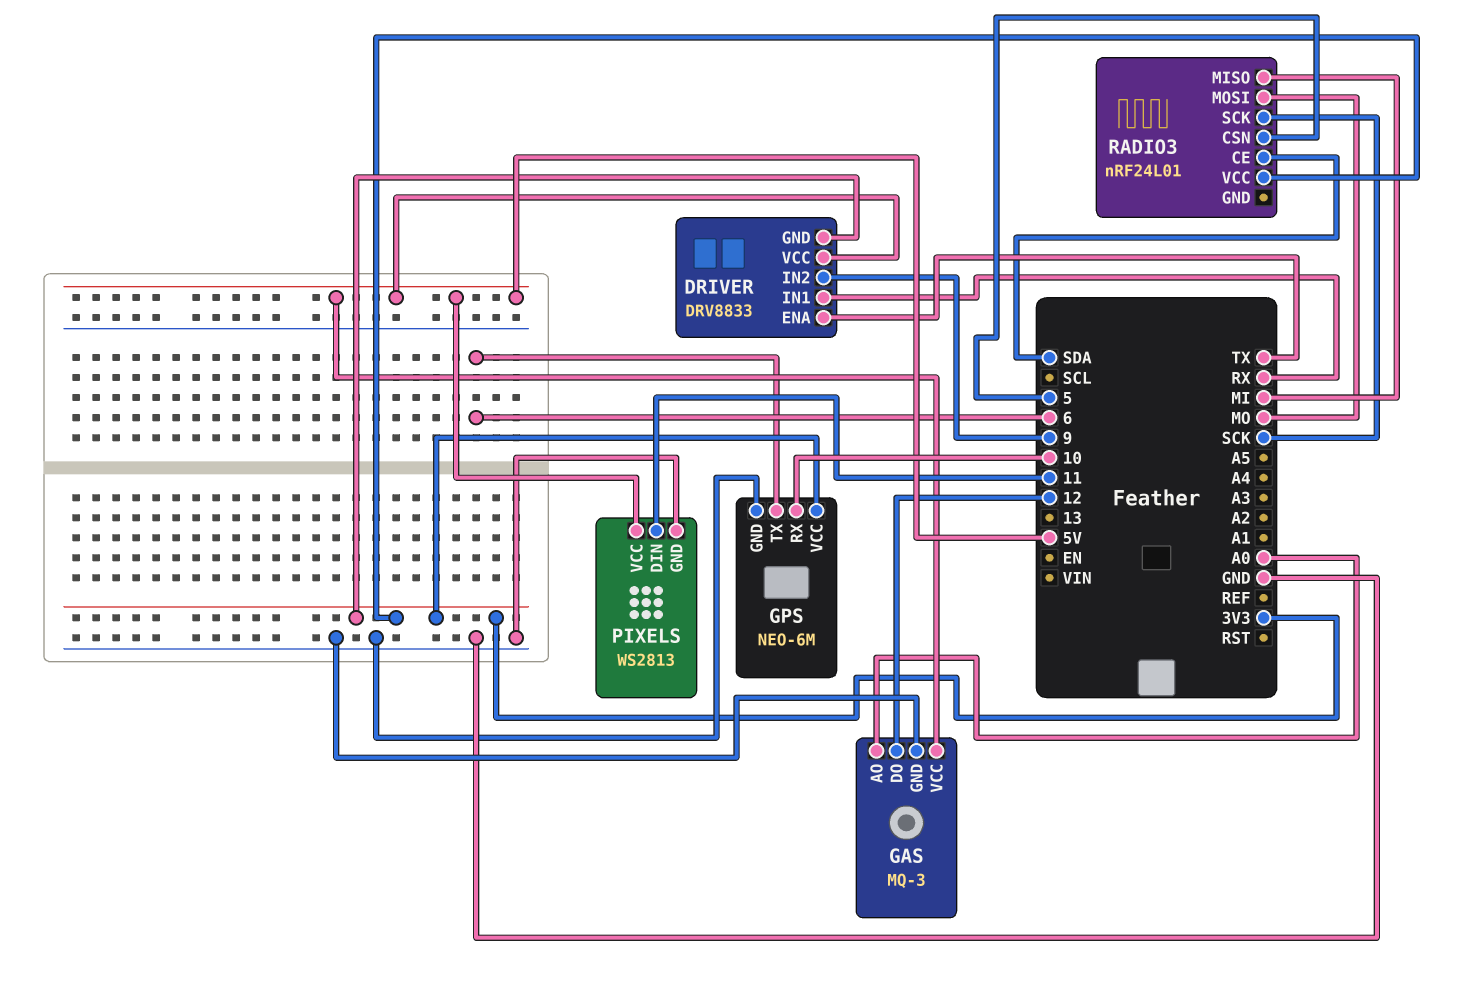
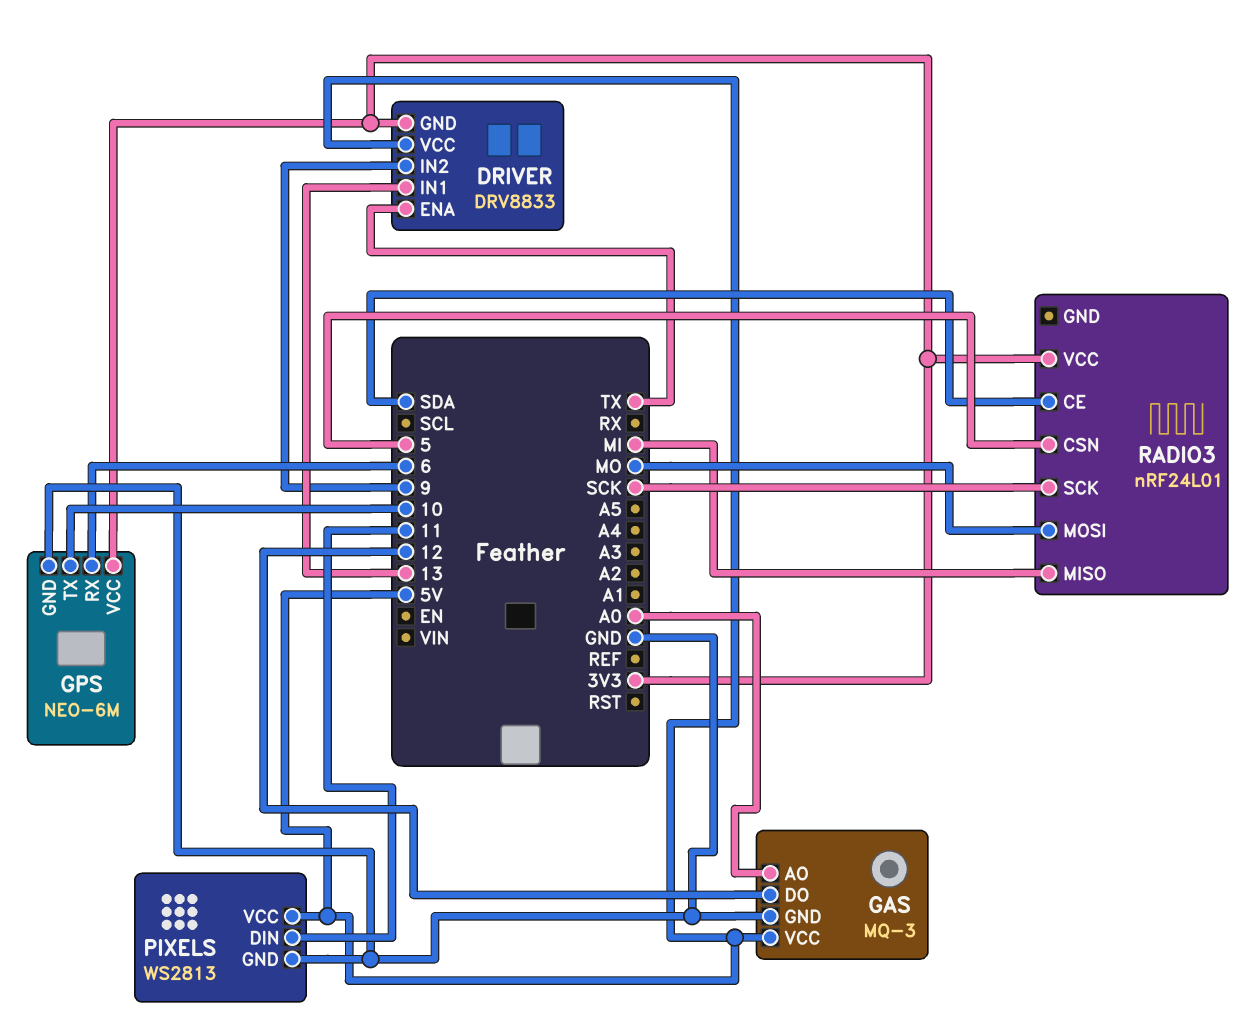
DRIVER pin IN1: RX -> 13
GPS pin RX: 10 -> 6
GPS pin TX: 6 -> 10

